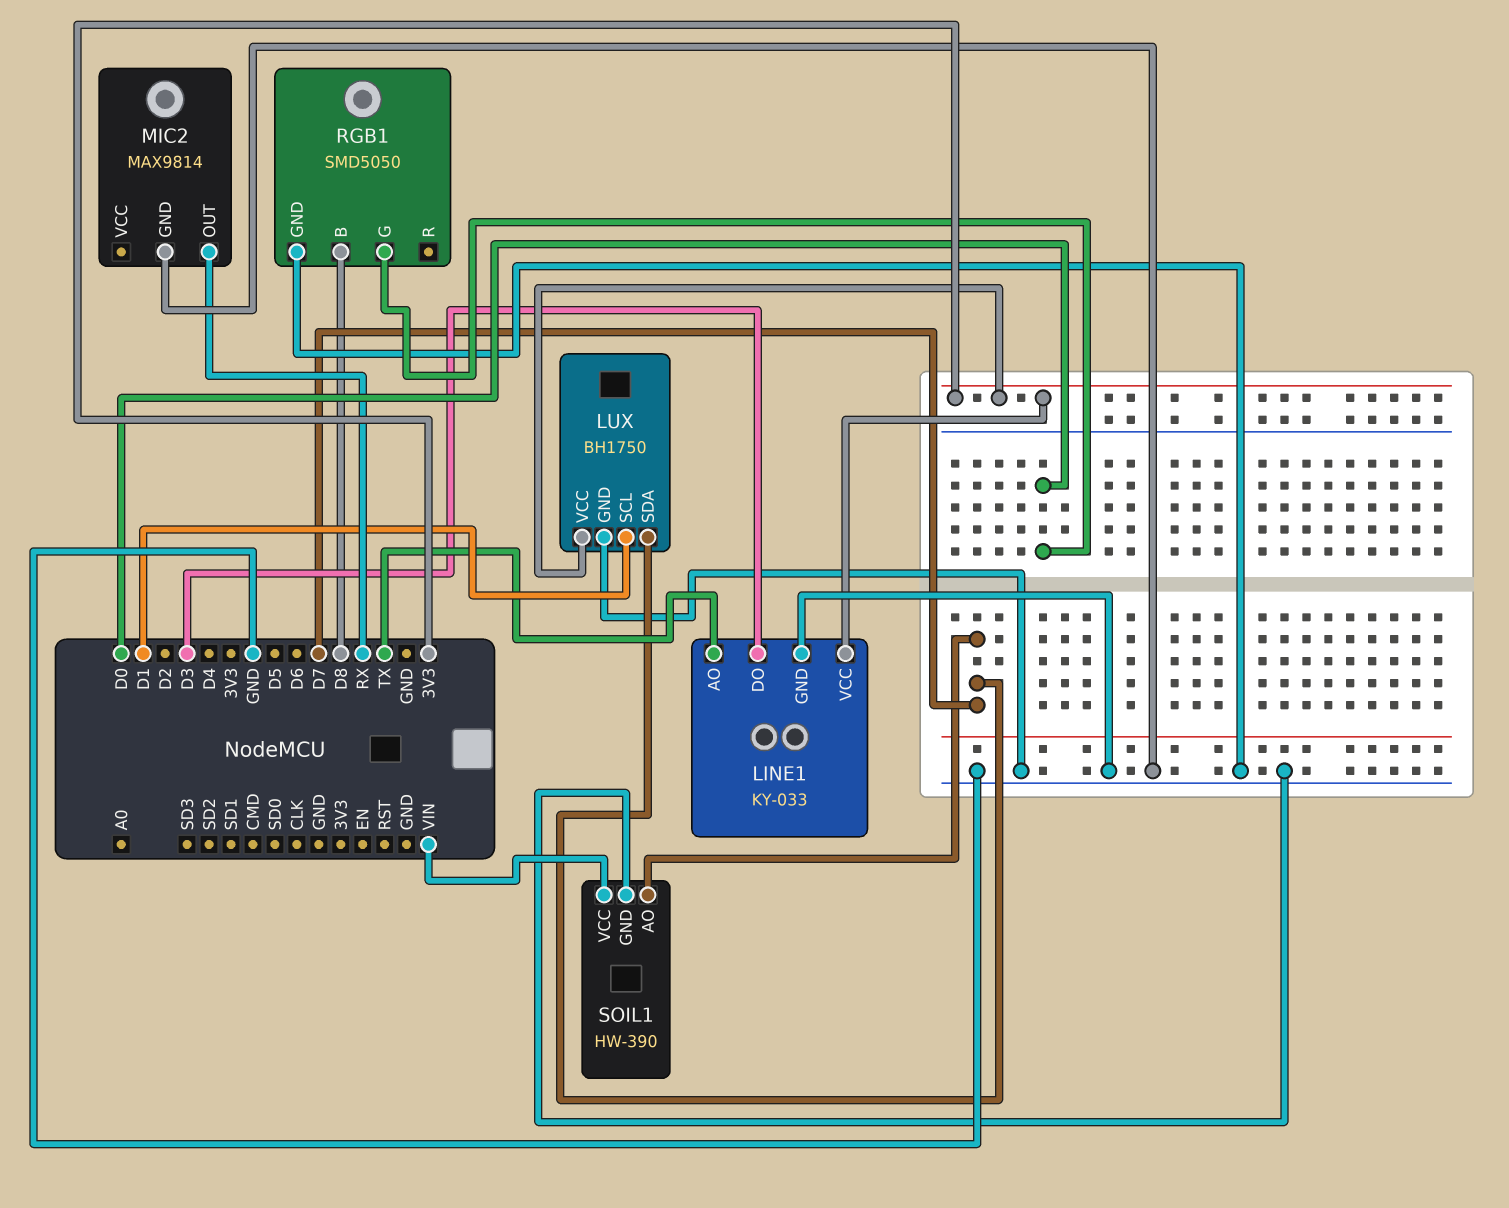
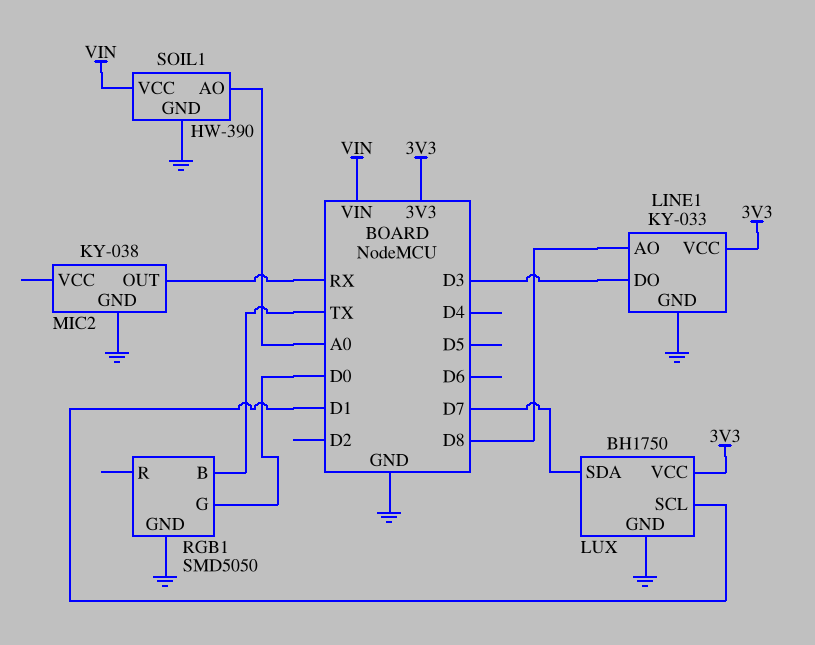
LINE1 pin AO: TX -> D8
MIC2: MAX9814 -> KY-038
RGB1 pin B: D8 -> TX
SOIL1 pin AO: D7 -> A0

